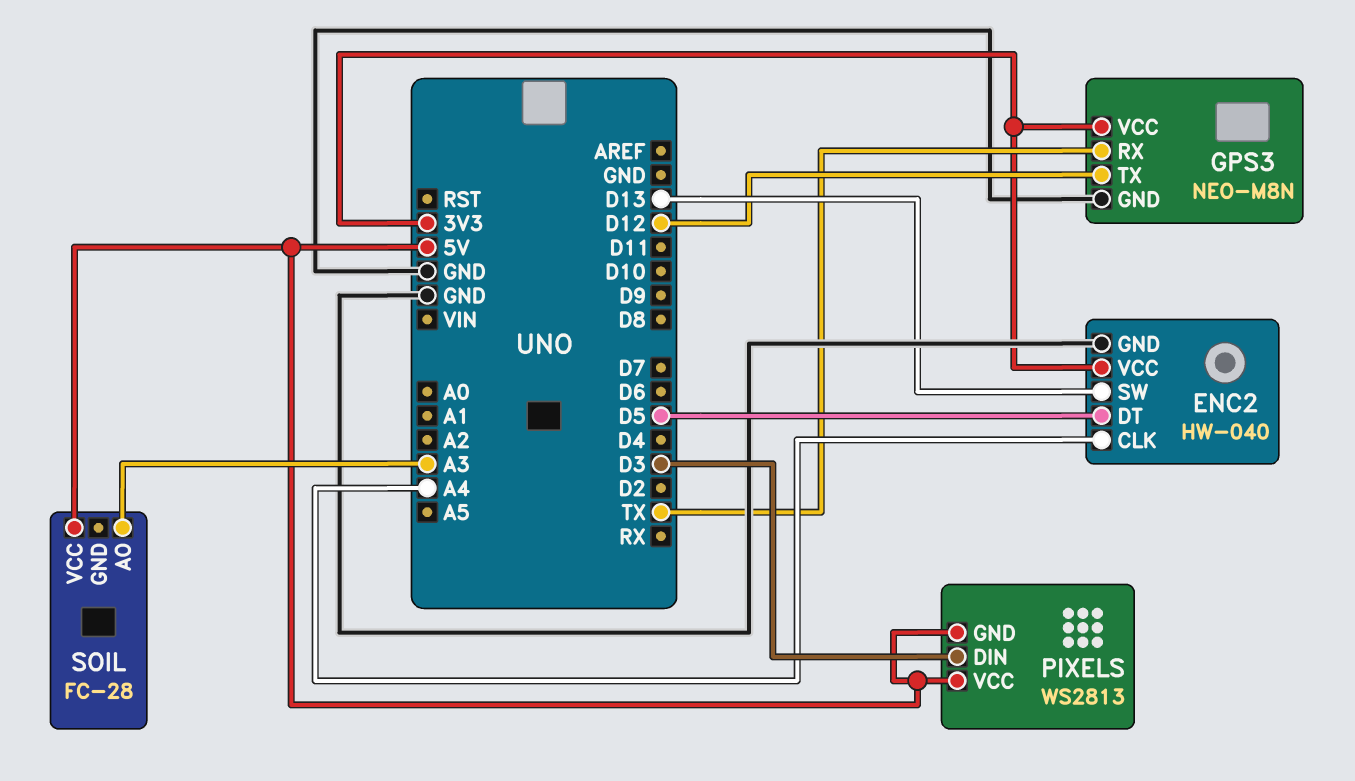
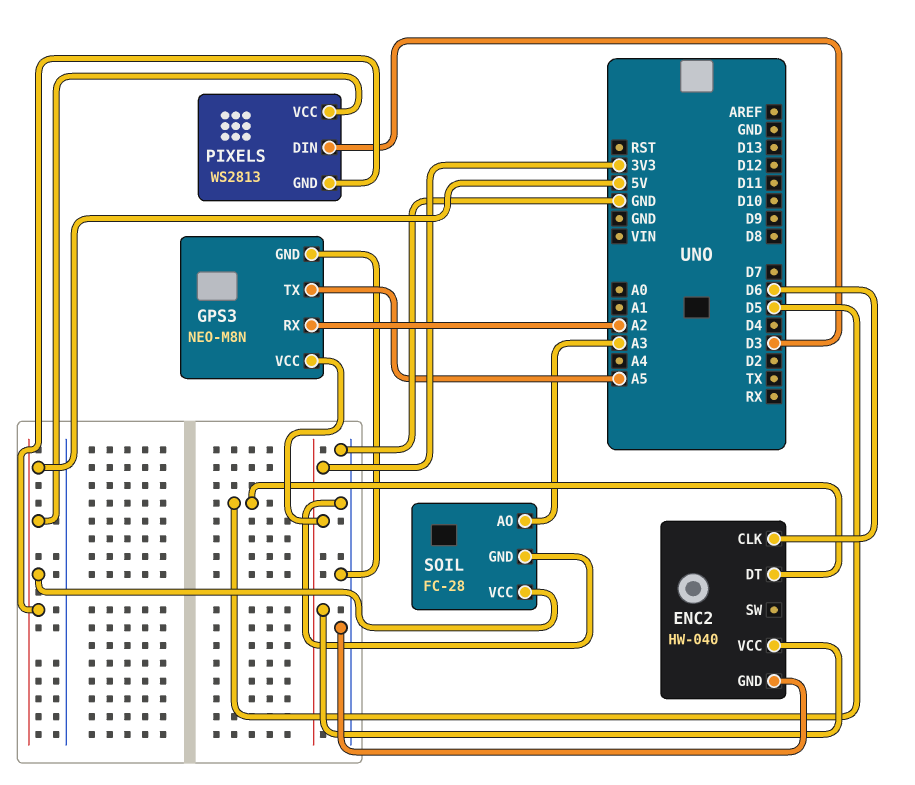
ENC2 pin CLK: A4 -> D6
ENC2 pin SW: D13 -> none
GPS3 pin RX: TX -> A2
GPS3 pin TX: D12 -> A5
SOIL pin GND: none -> GND

